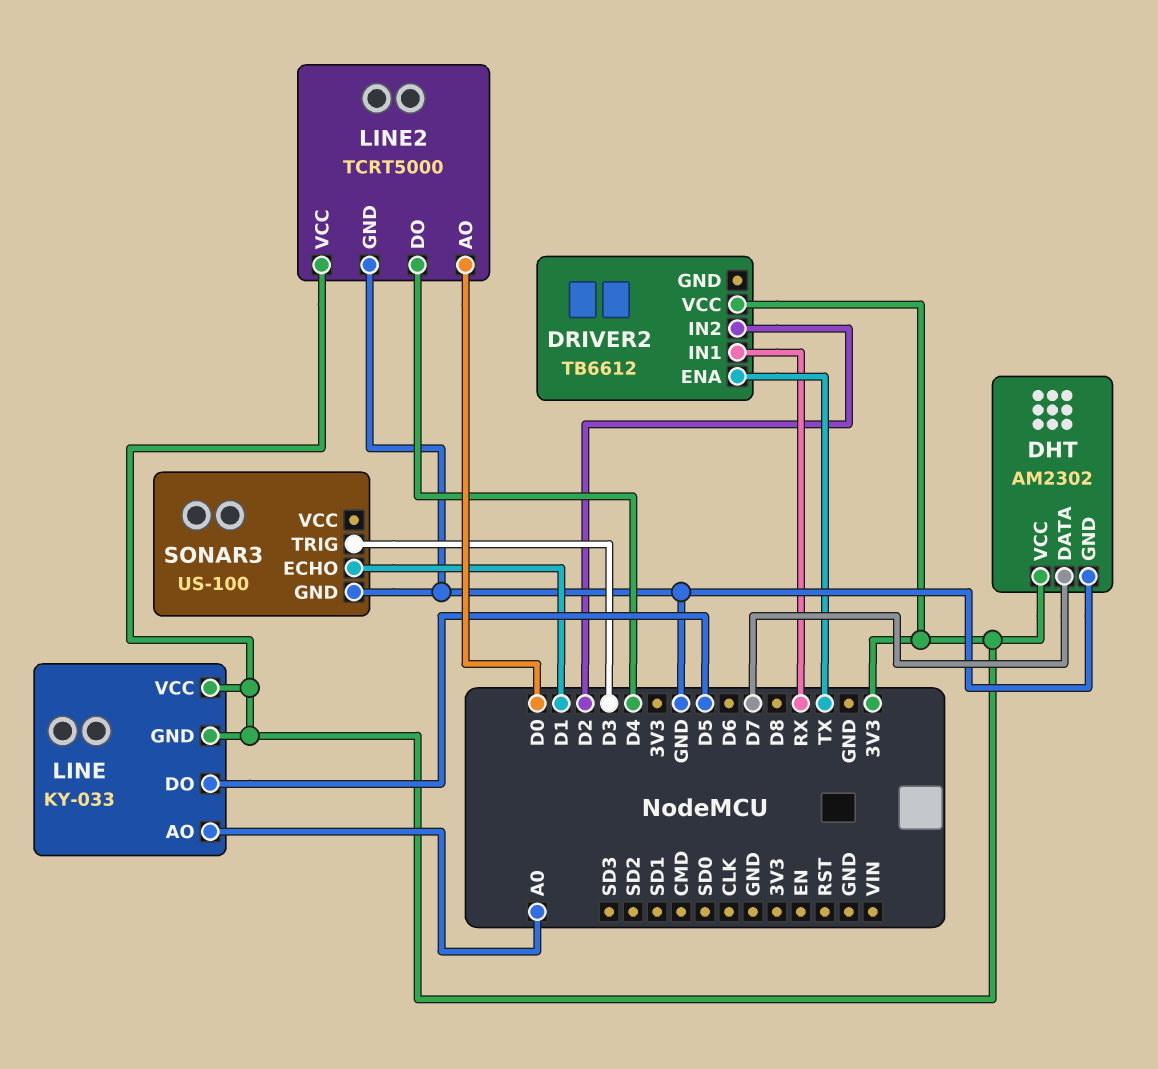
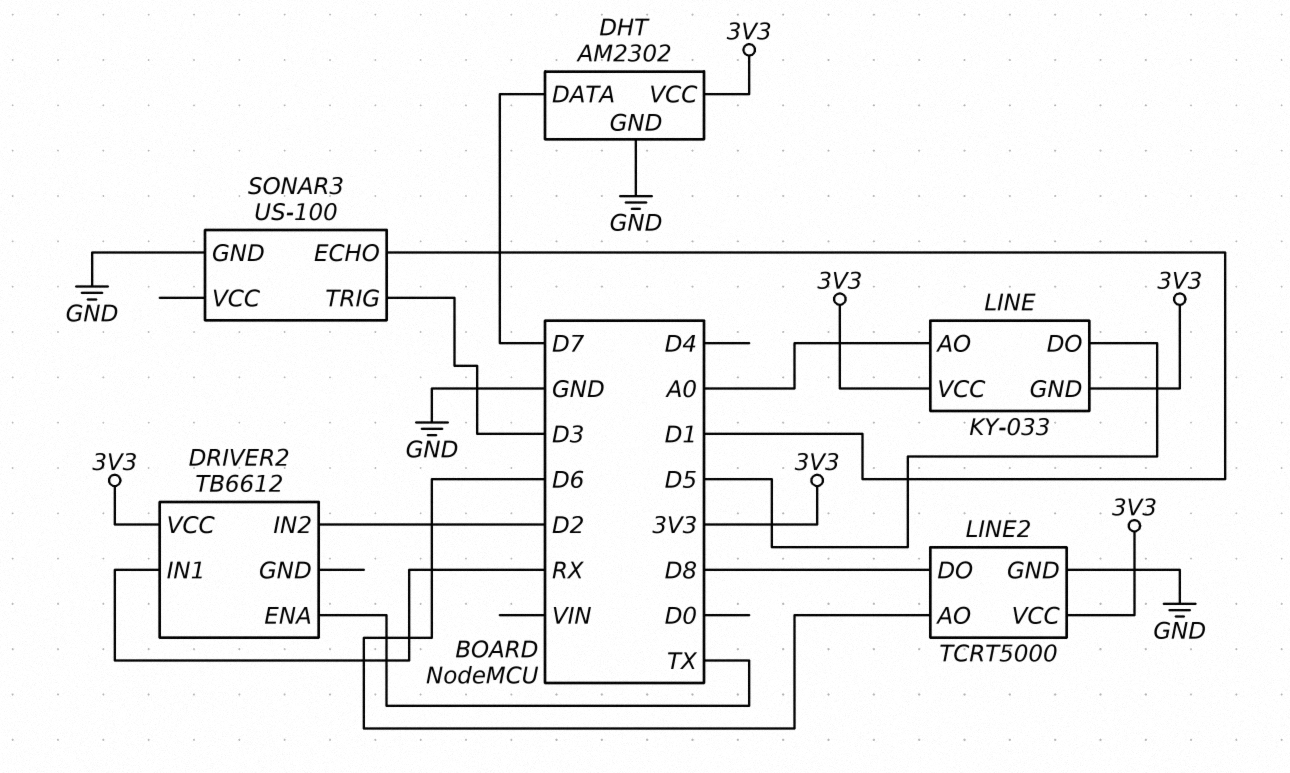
LINE2 pin AO: D0 -> D6
LINE2 pin DO: D4 -> D8

